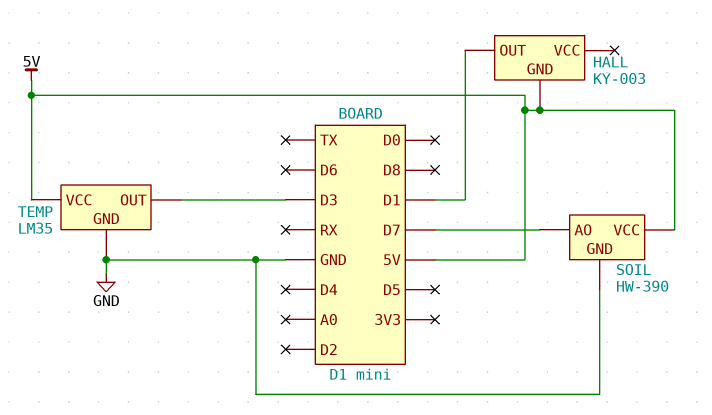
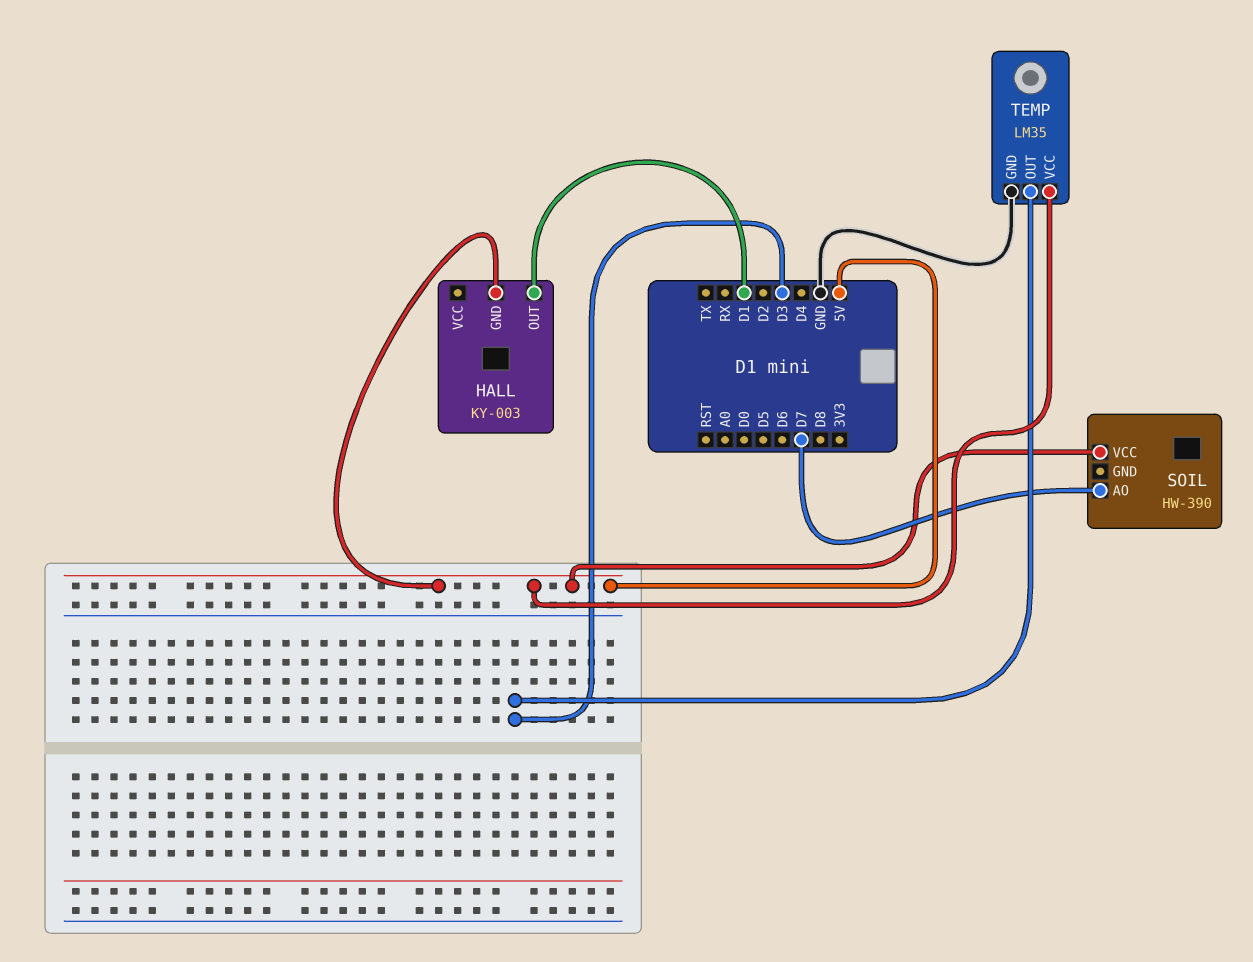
SOIL pin GND: GND -> none

